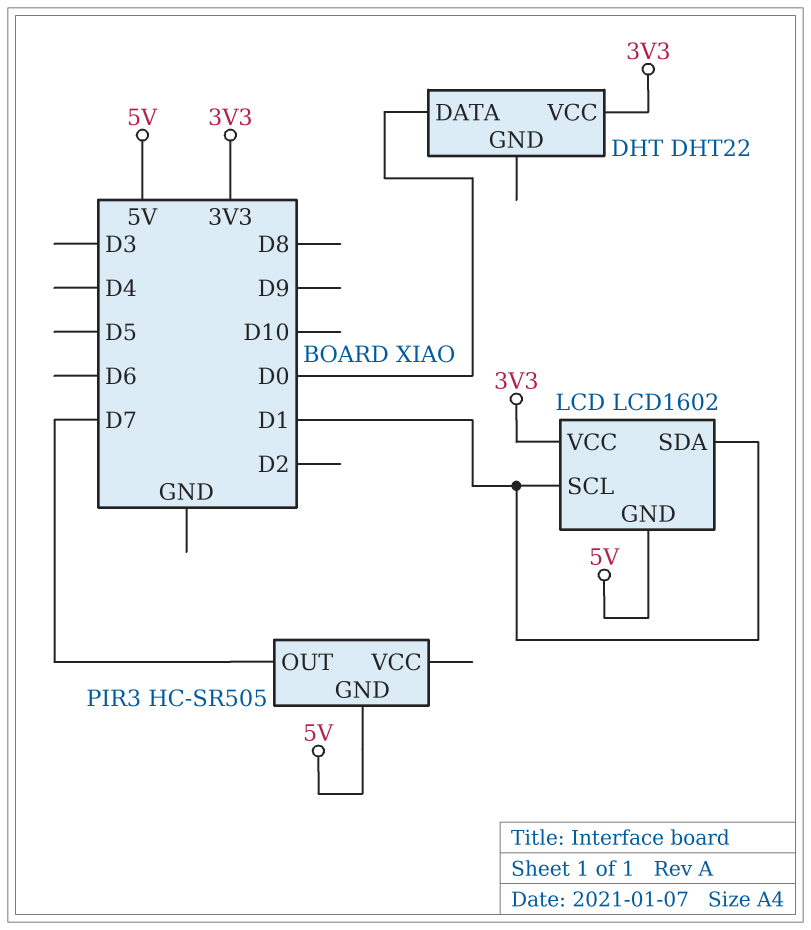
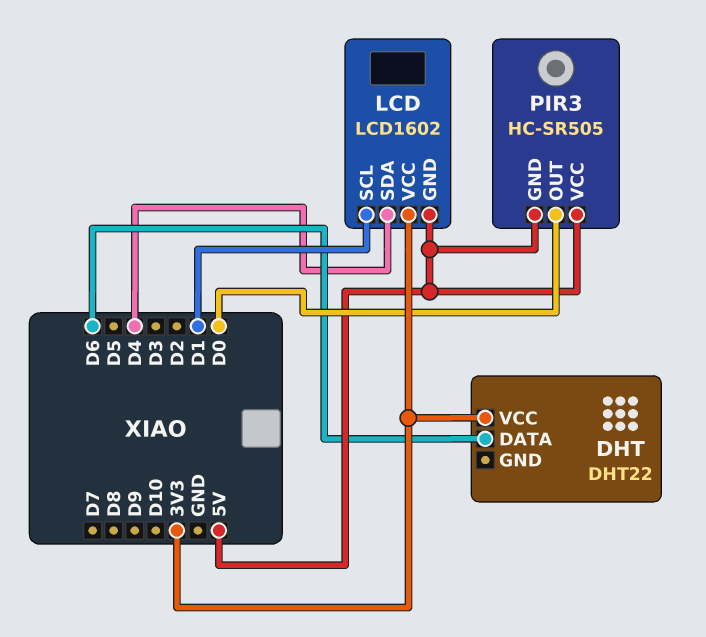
DHT pin DATA: D0 -> D6
LCD pin SDA: D1 -> D4
PIR3 pin OUT: D7 -> D0
PIR3 pin VCC: none -> 5V

